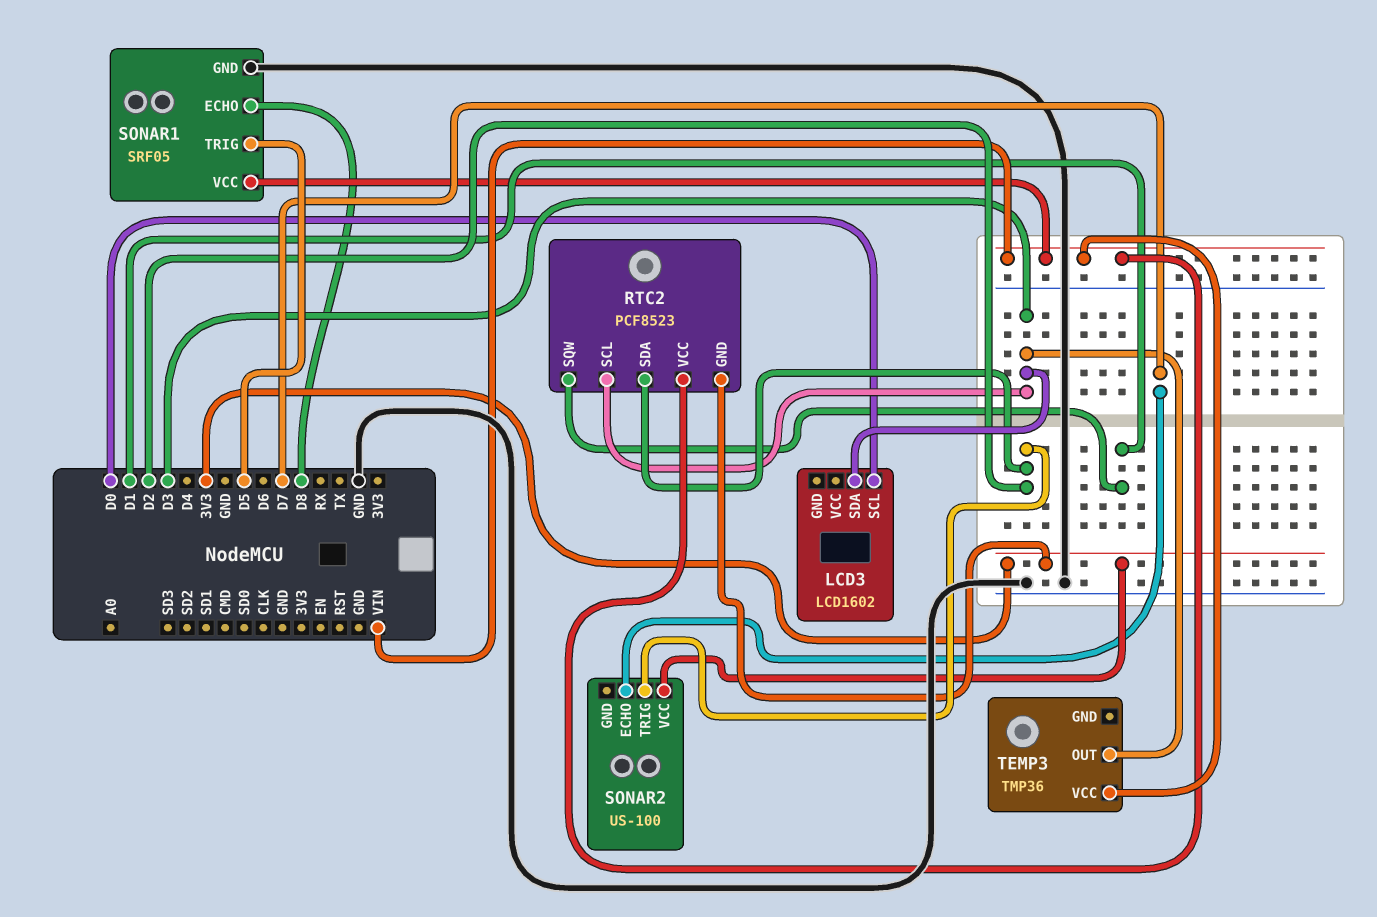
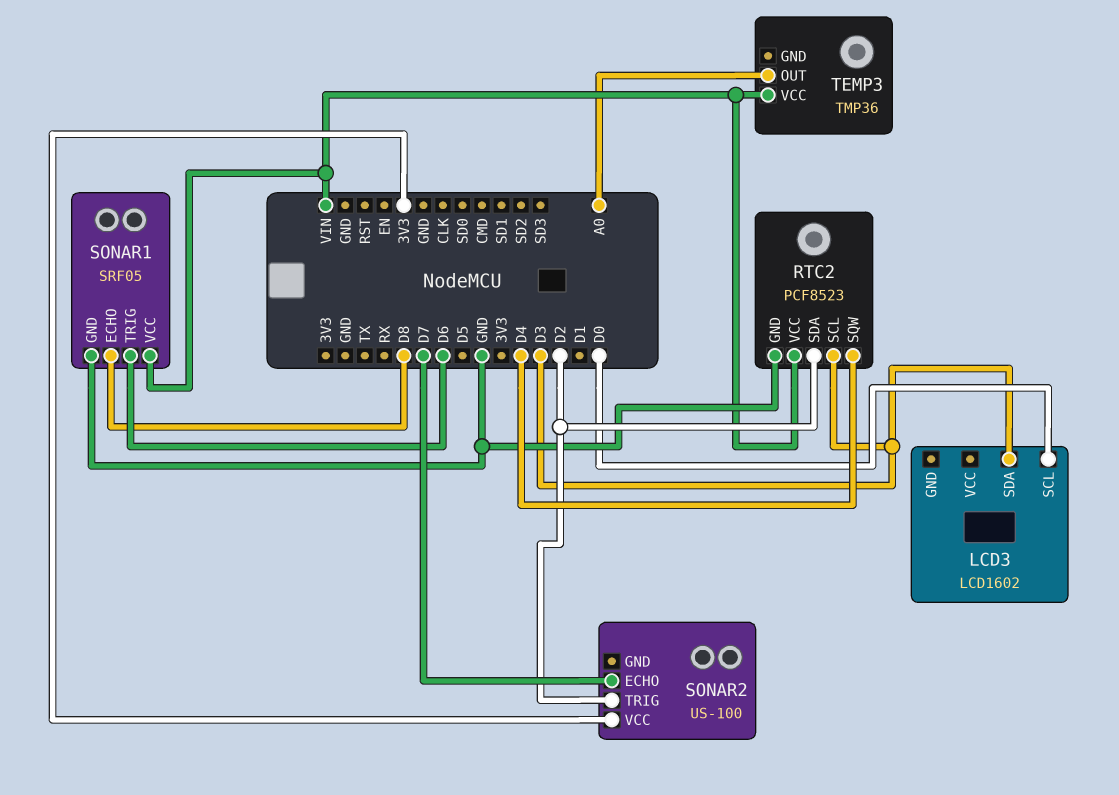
RTC2 pin GND: 3V3 -> GND
RTC2 pin SQW: D1 -> D4
SONAR1 pin TRIG: D5 -> D6
TEMP3 pin OUT: D3 -> A0

